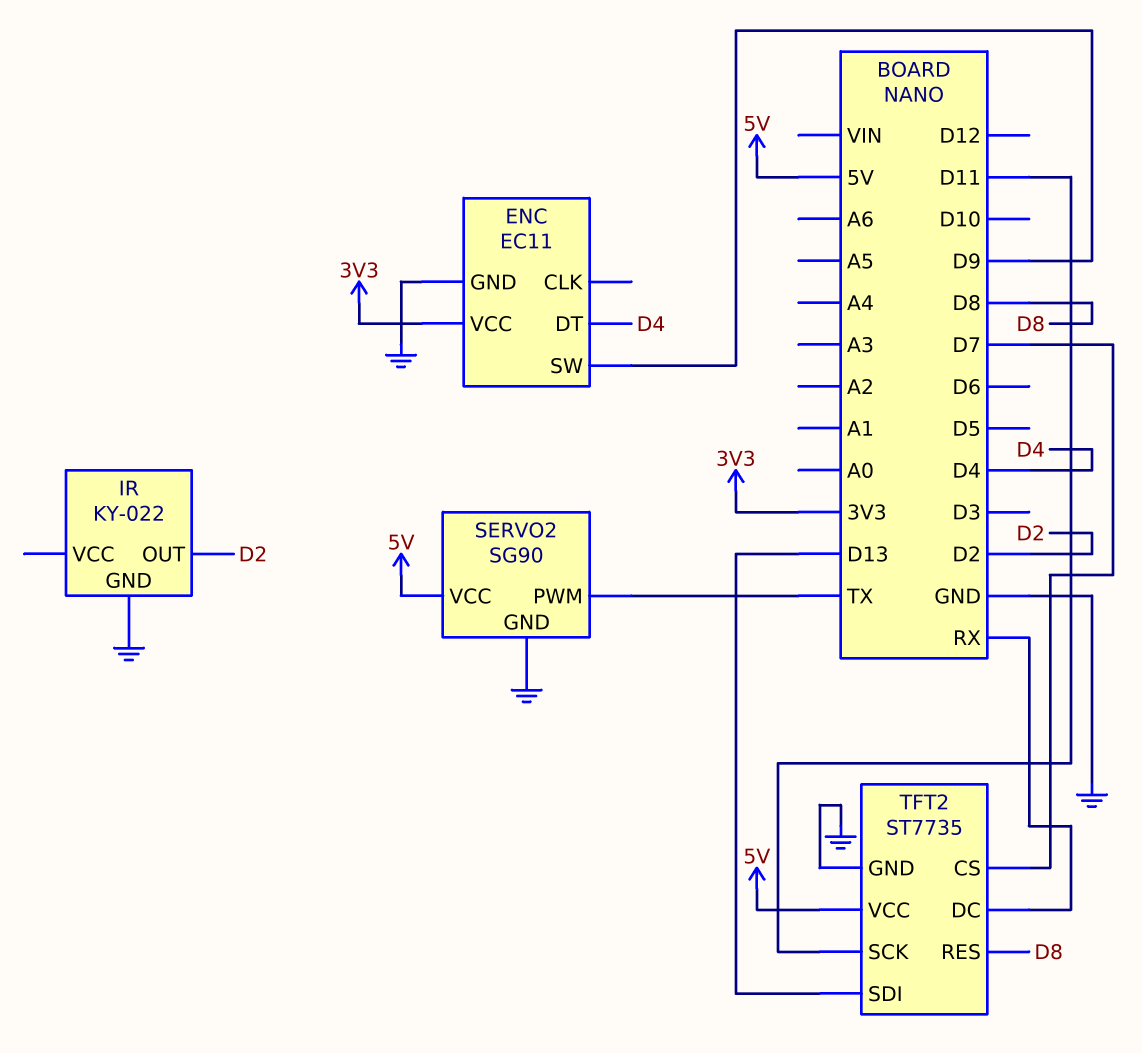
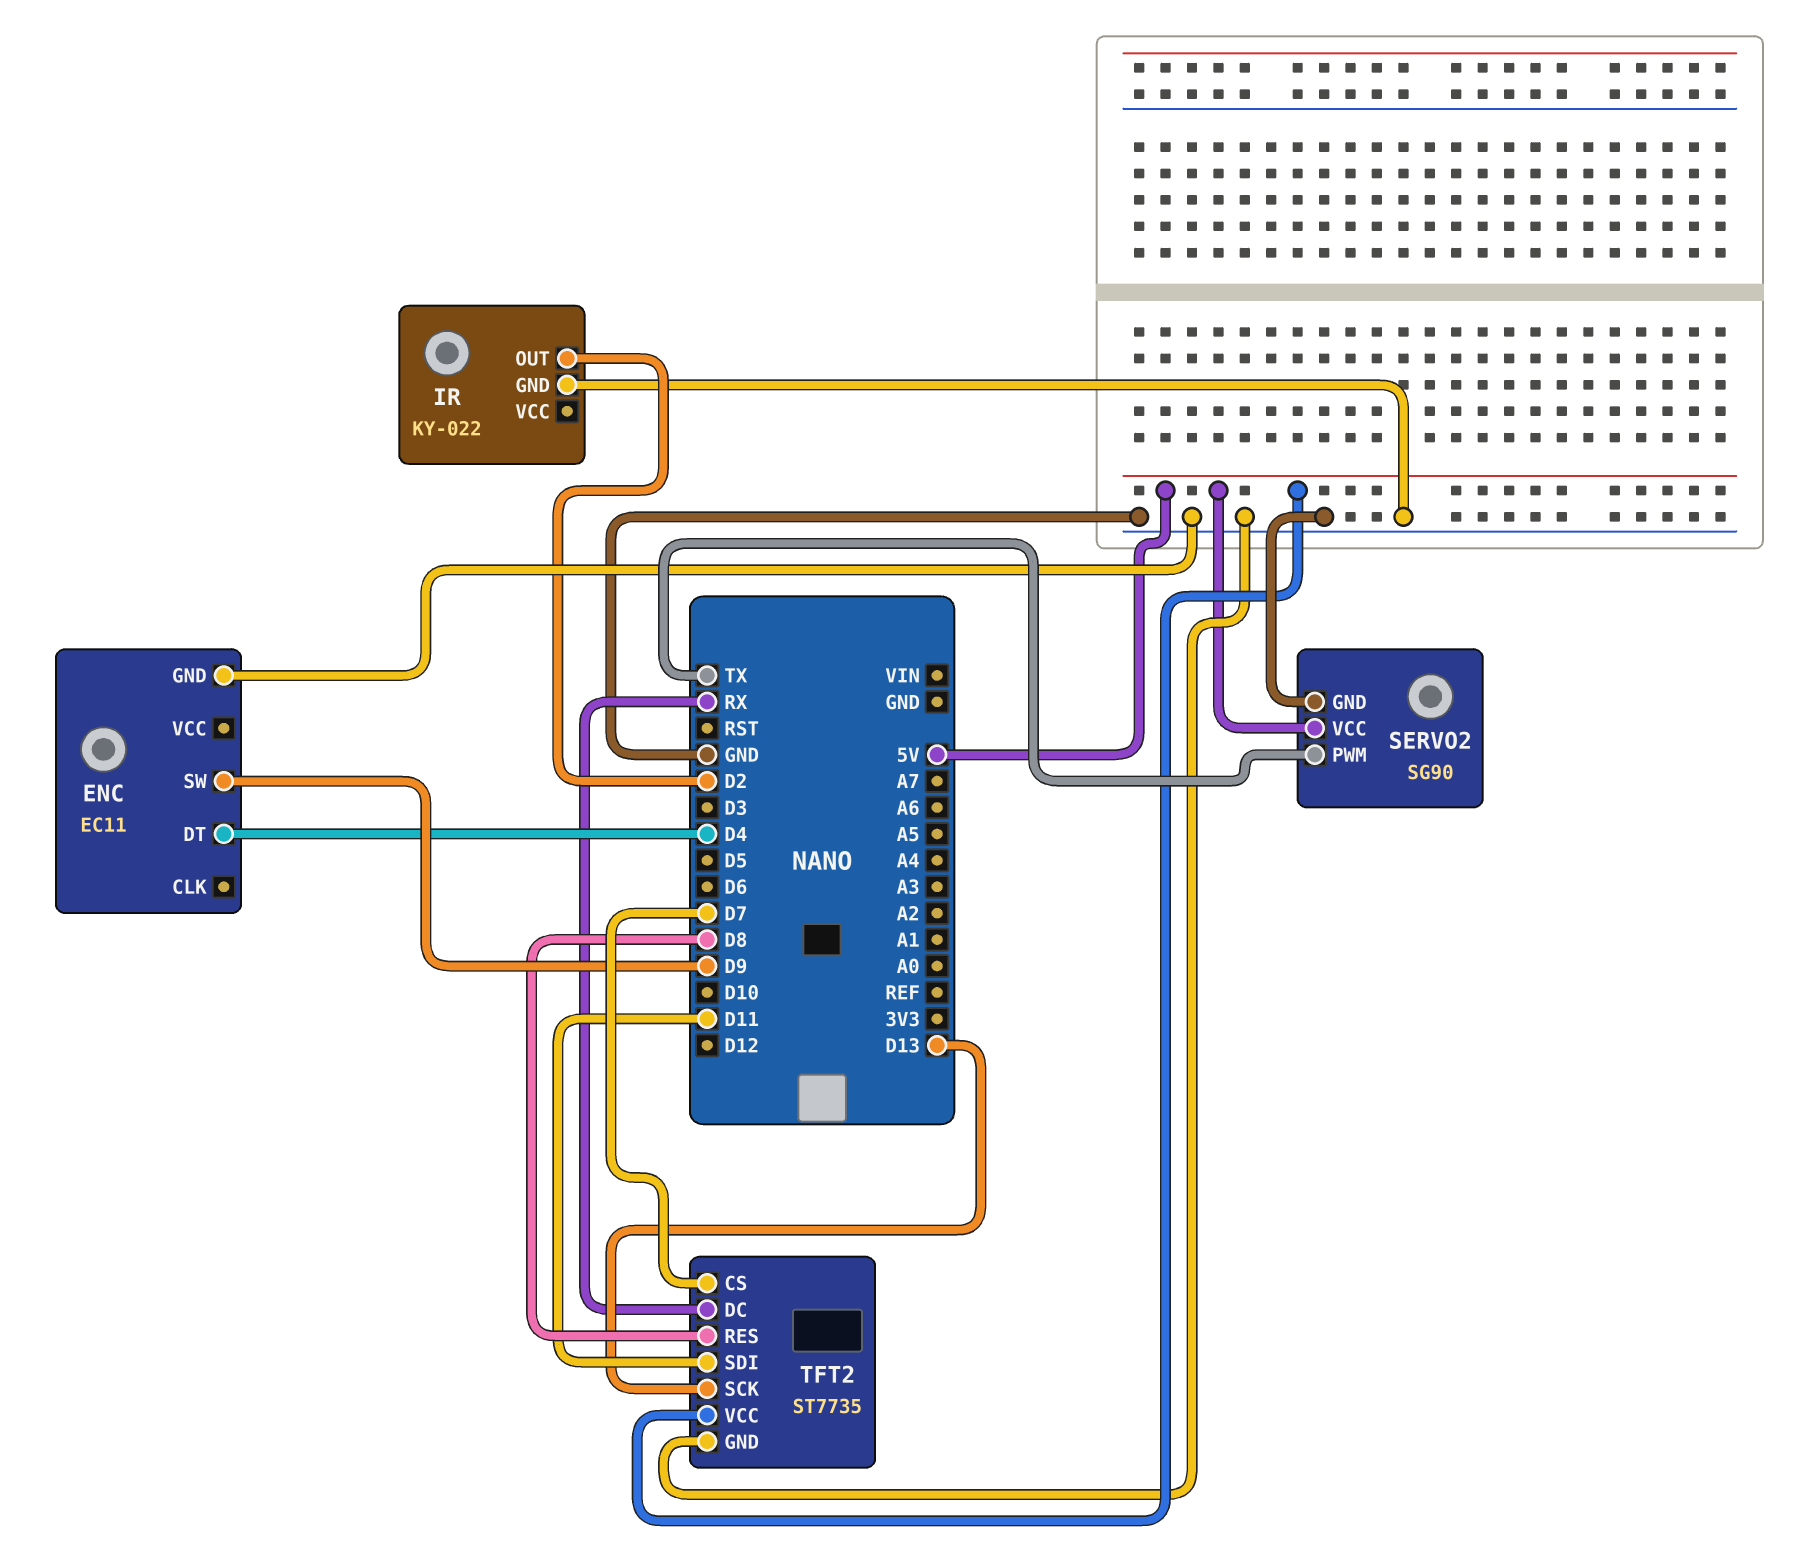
ENC pin VCC: 3V3 -> none
TFT2 pin SCK: D11 -> D13
TFT2 pin SDI: D13 -> D11

